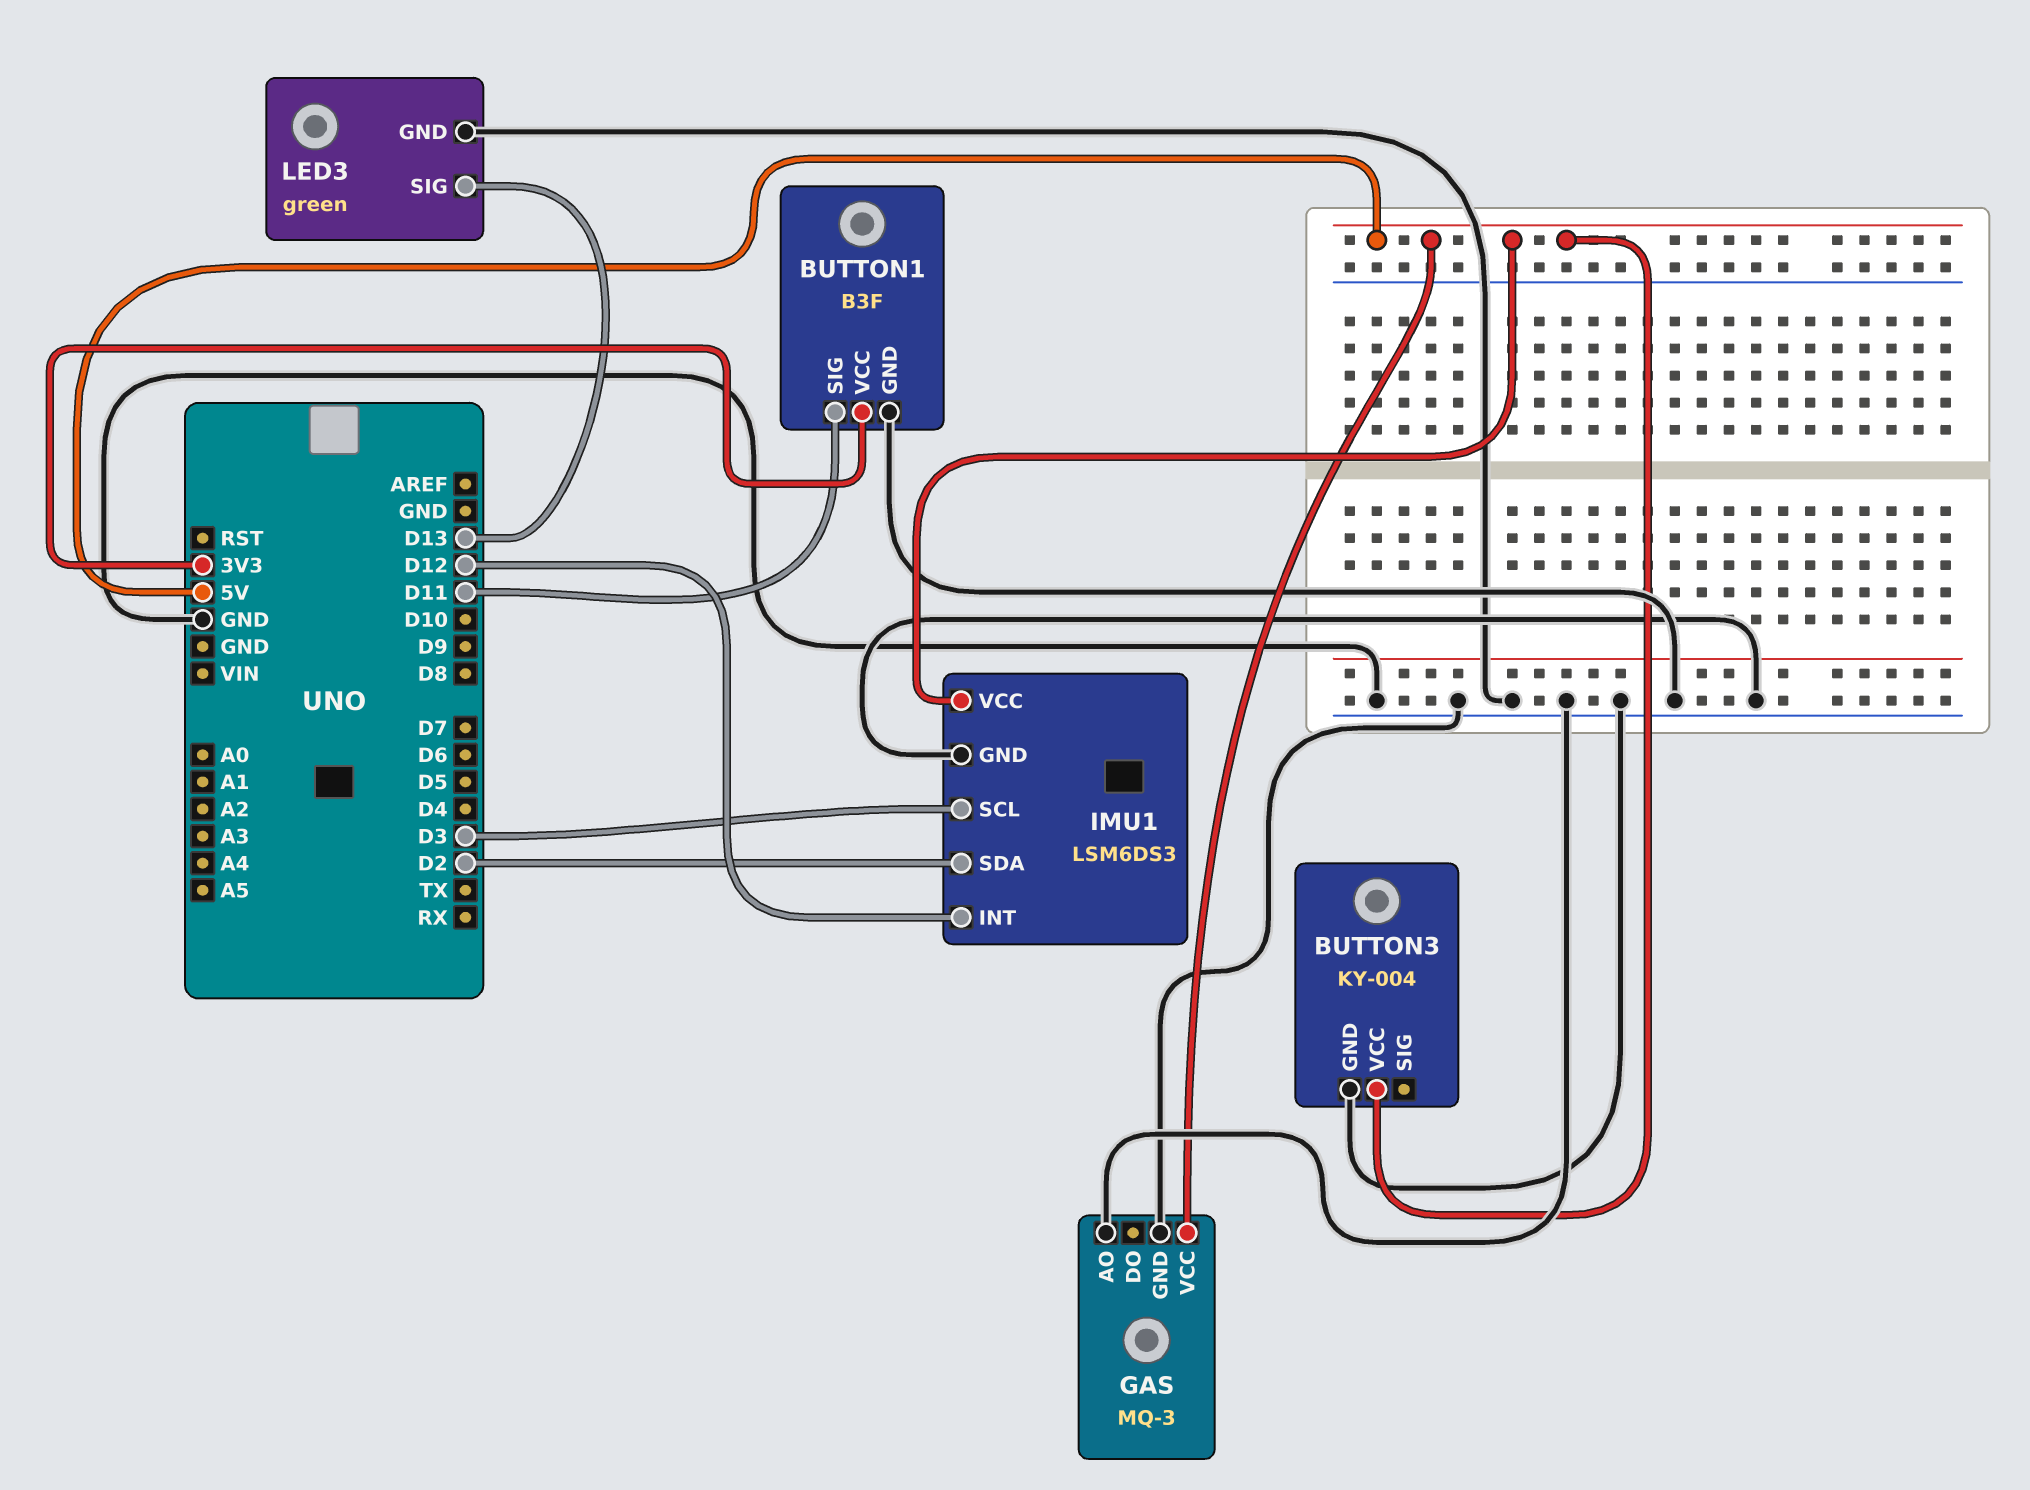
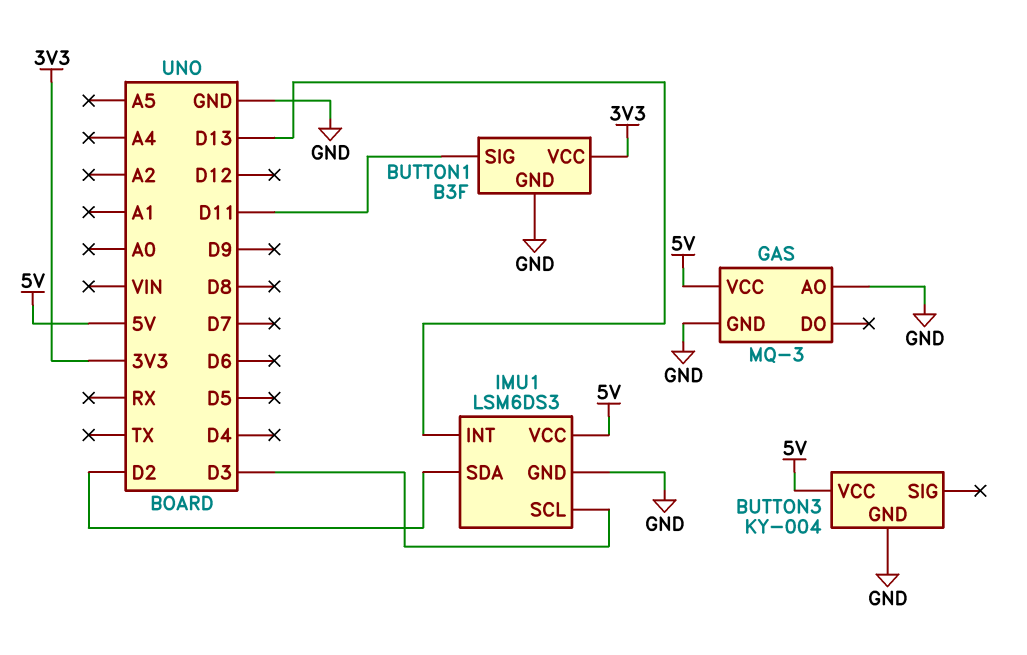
IMU1 pin INT: D12 -> D13
LED3: green -> none
LED3 pin GND: GND -> none
LED3 pin SIG: D13 -> none

